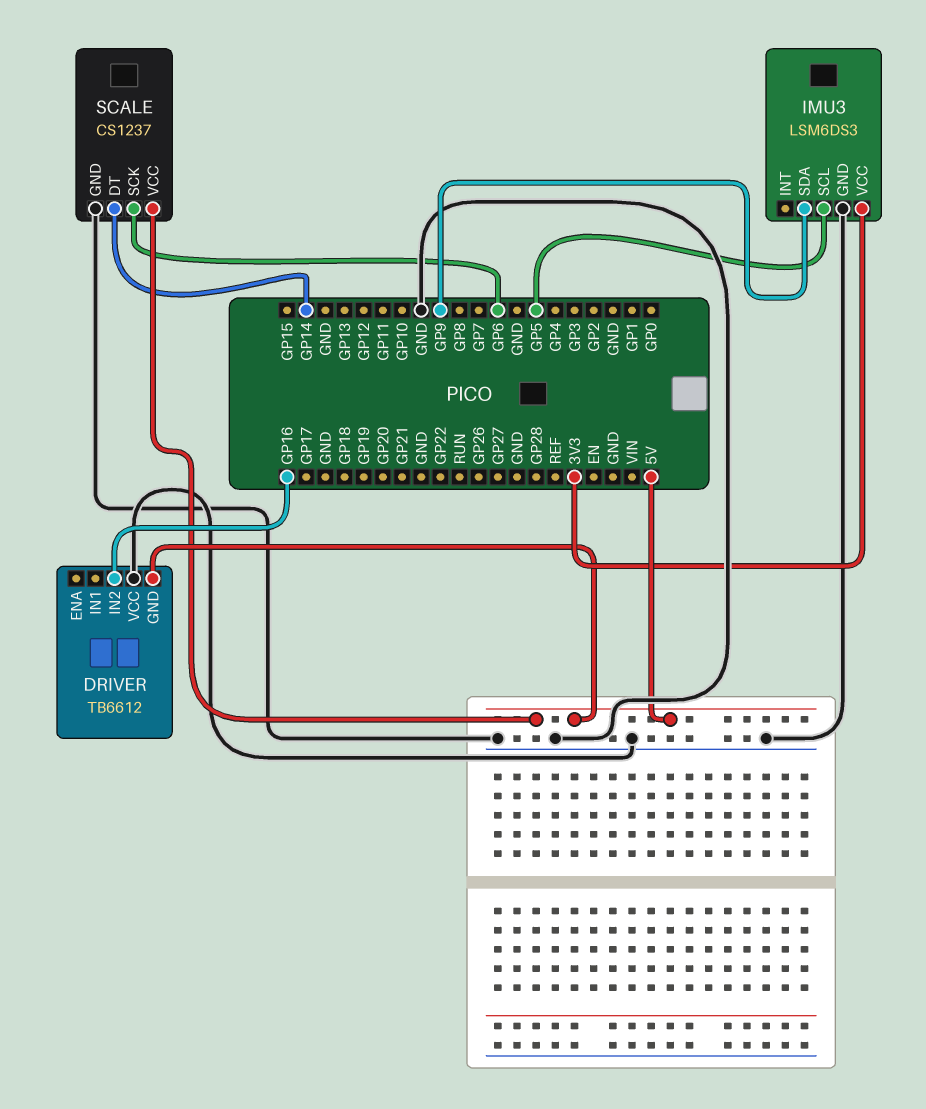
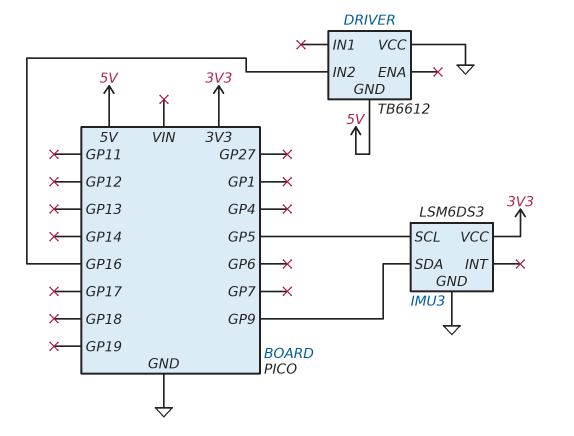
SCALE: CS1237 -> none
SCALE pin DT: GP14 -> none
SCALE pin GND: GND -> none
SCALE pin SCK: GP6 -> none
SCALE pin VCC: 5V -> none

